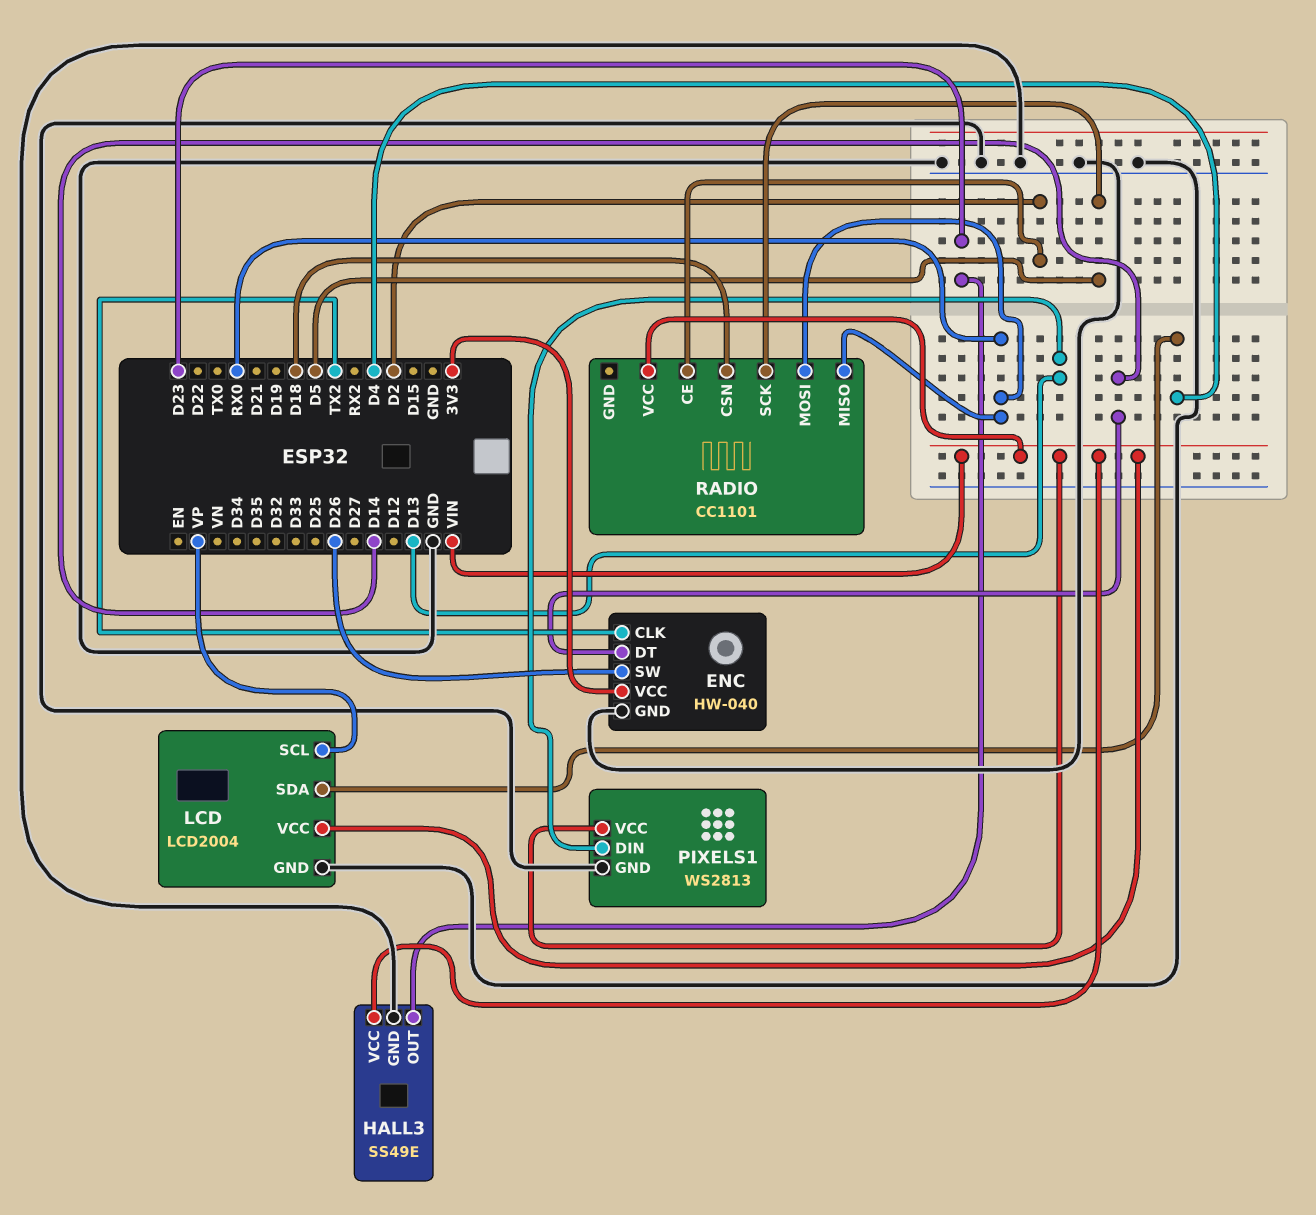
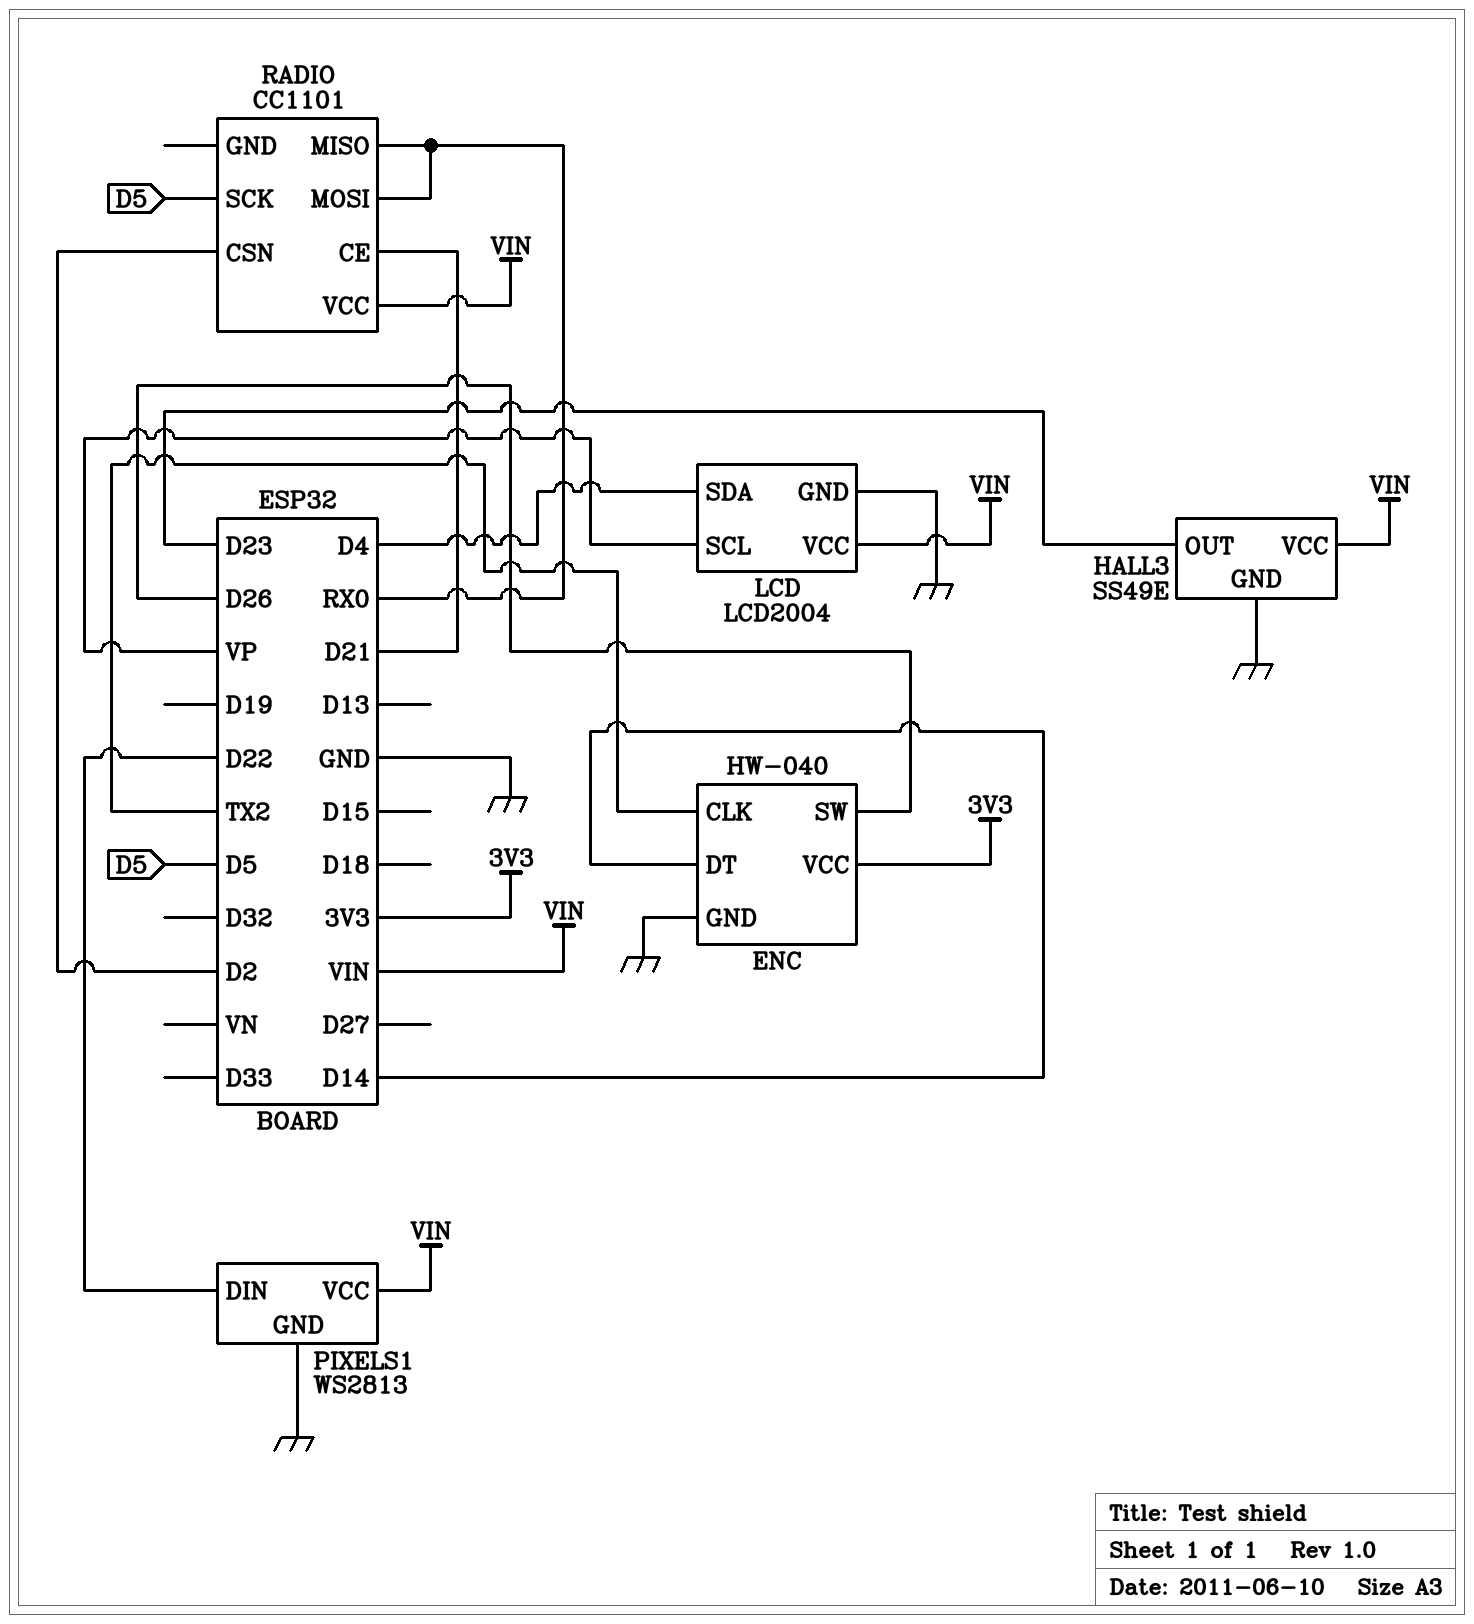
PIXELS1 pin DIN: D13 -> D22
RADIO pin CE: D2 -> D21
RADIO pin CSN: D18 -> D2

